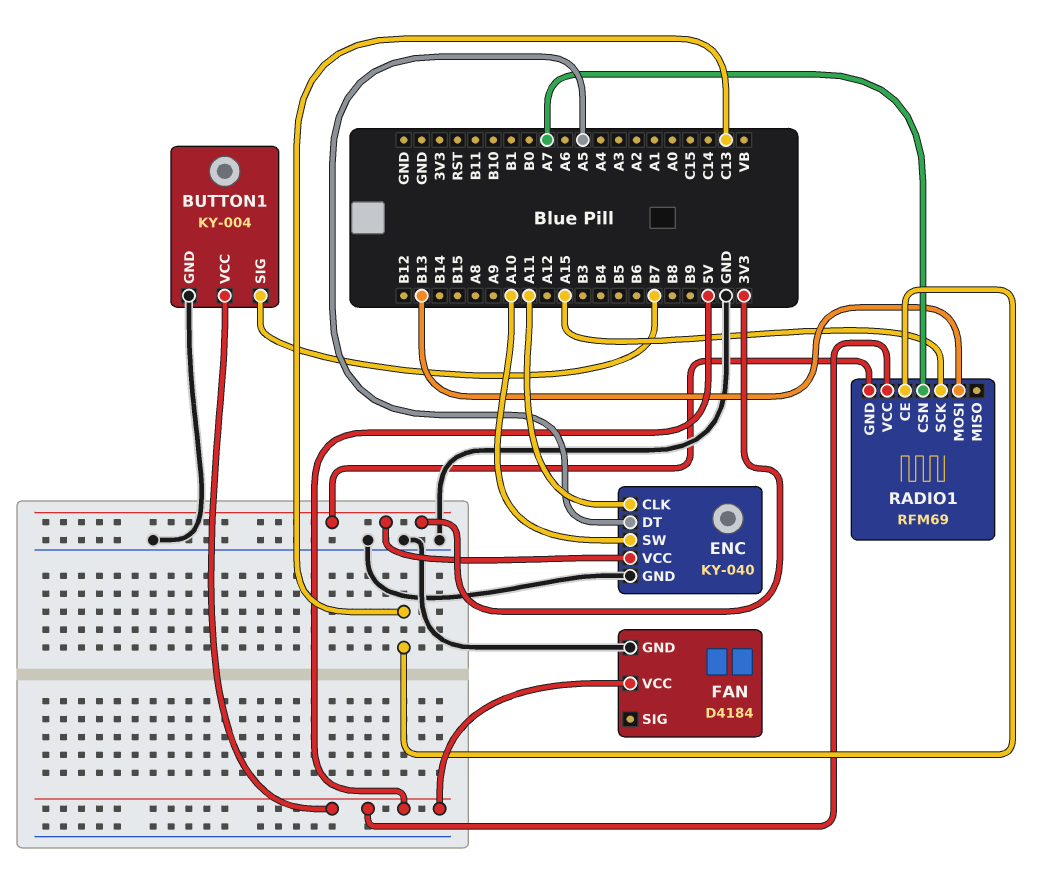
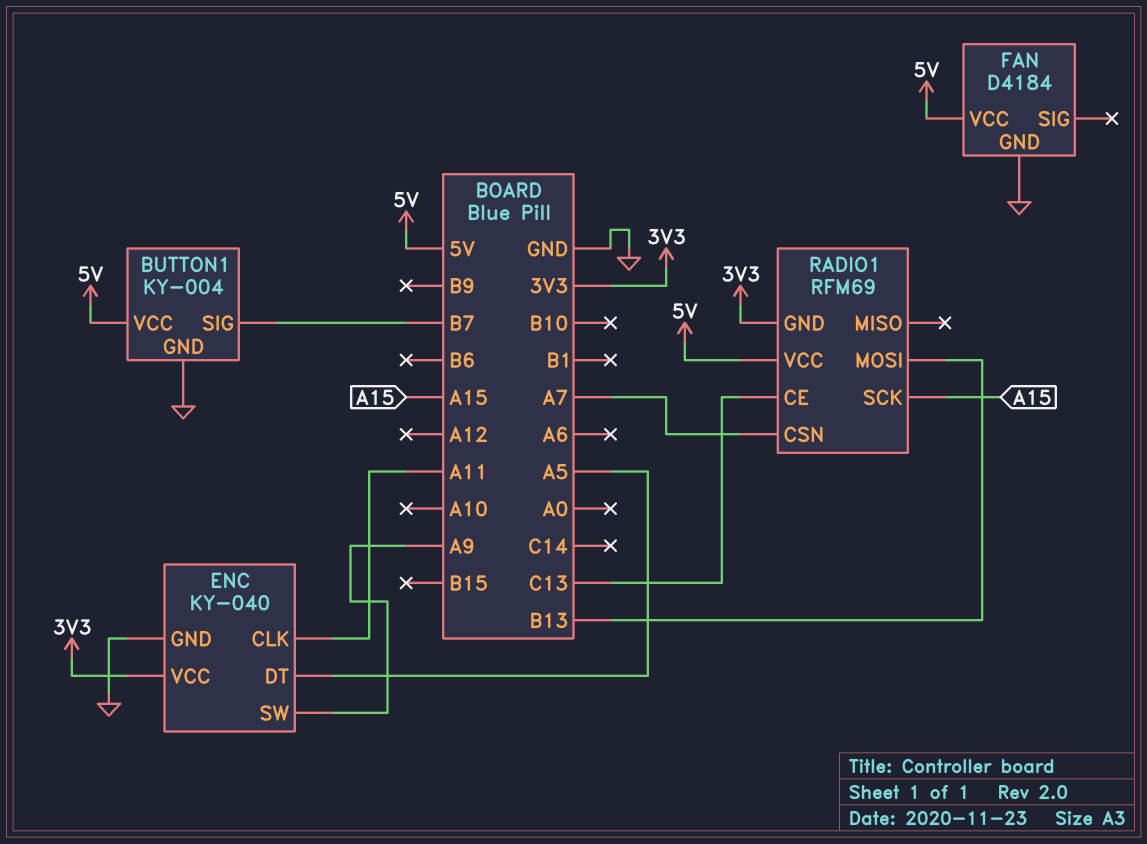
ENC pin SW: A10 -> A9

